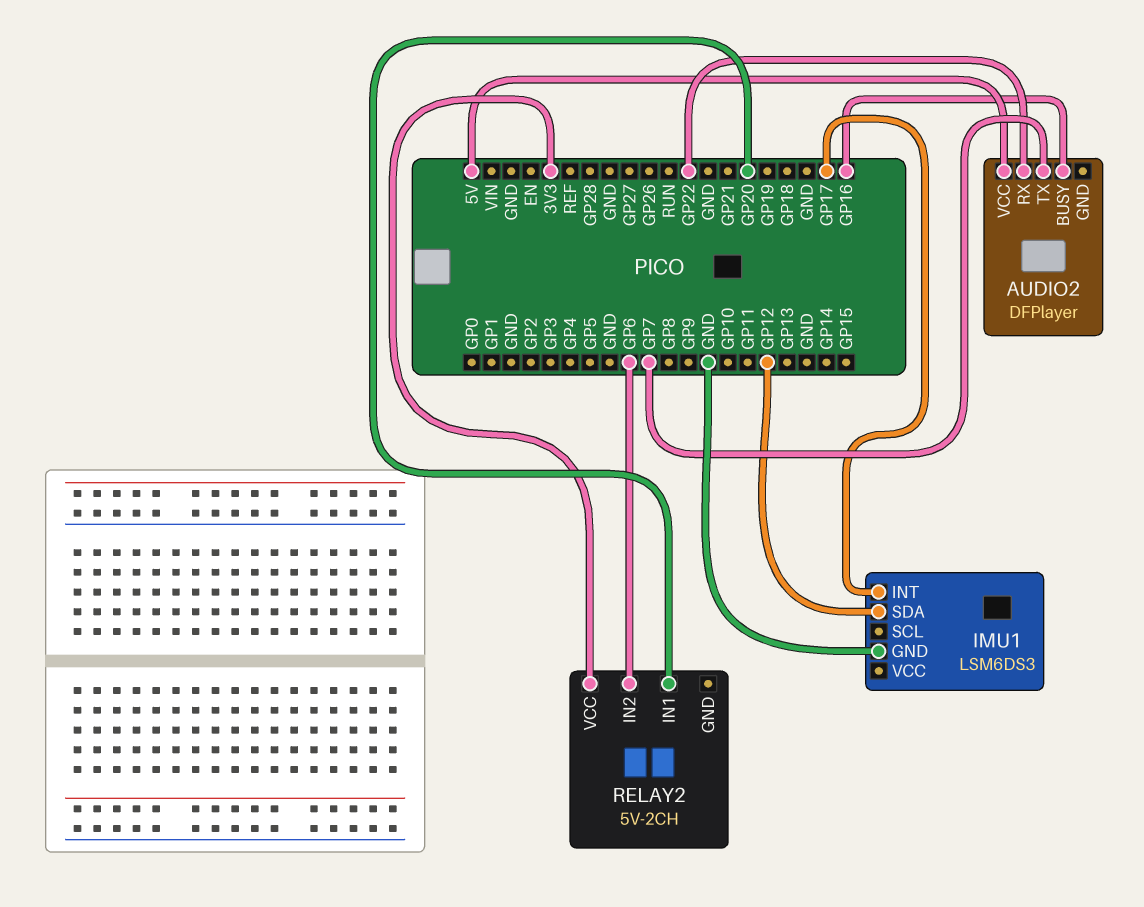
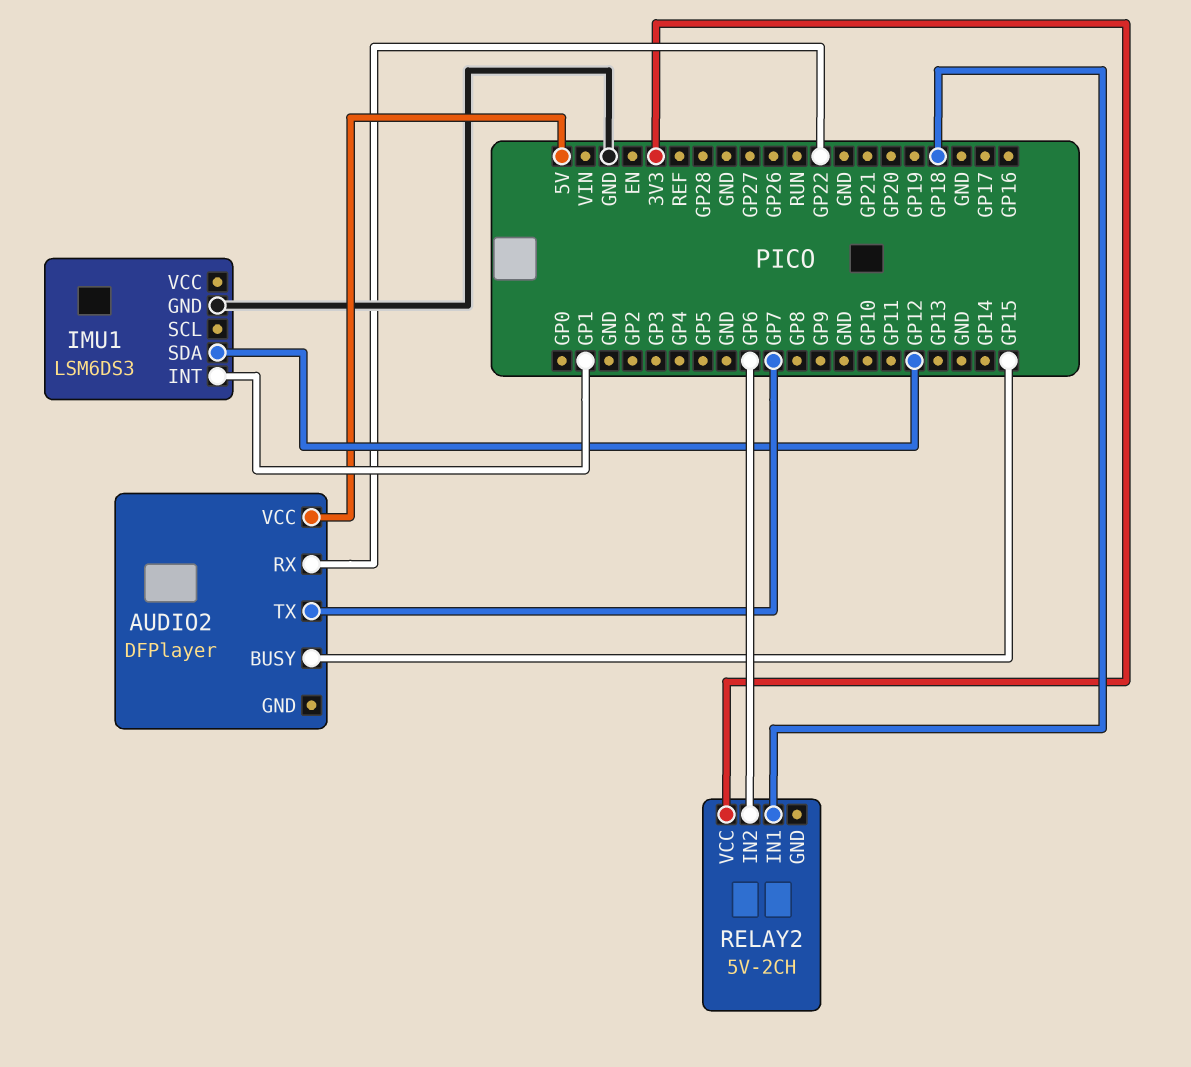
AUDIO2 pin BUSY: GP16 -> GP15
IMU1 pin INT: GP17 -> GP1
RELAY2 pin IN1: GP20 -> GP18

